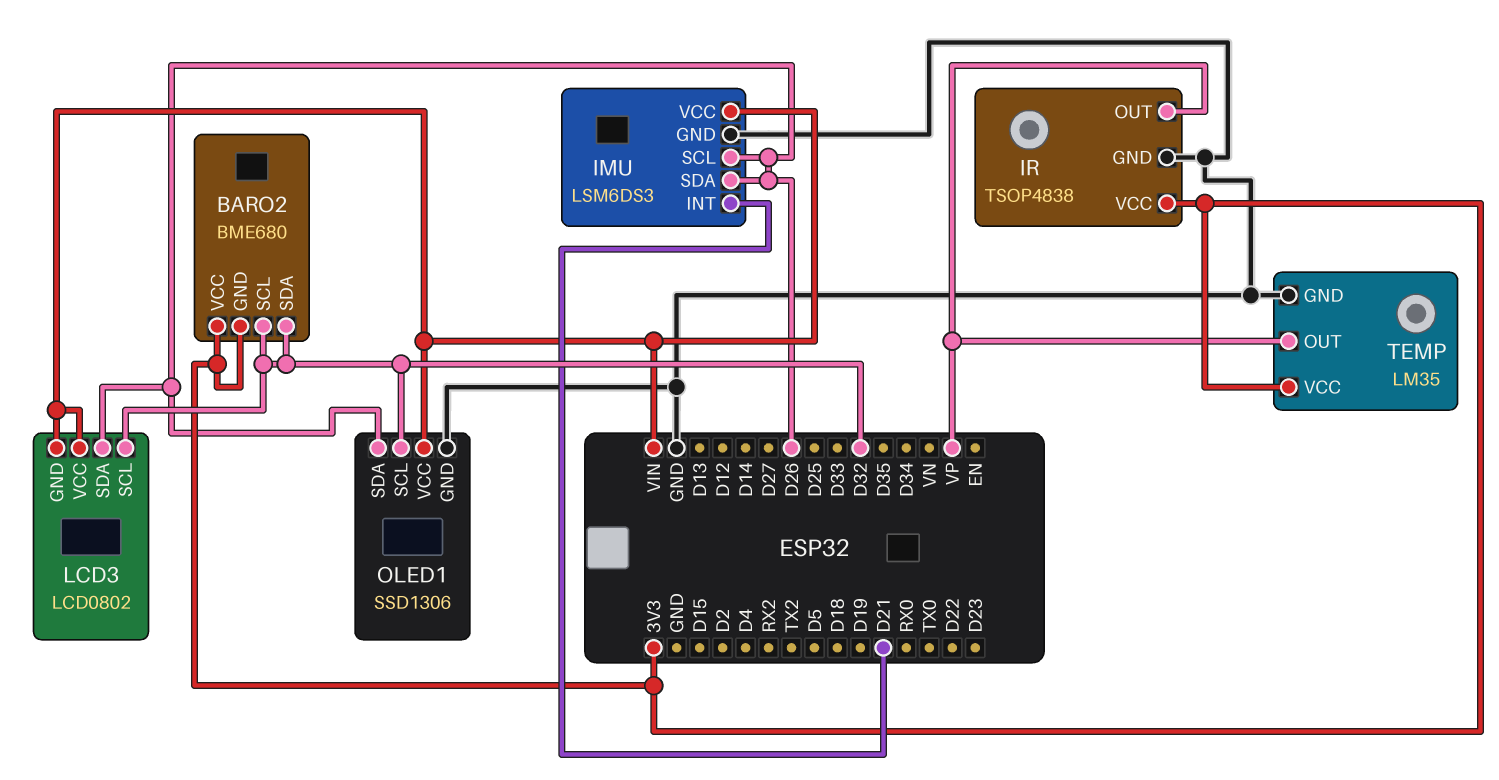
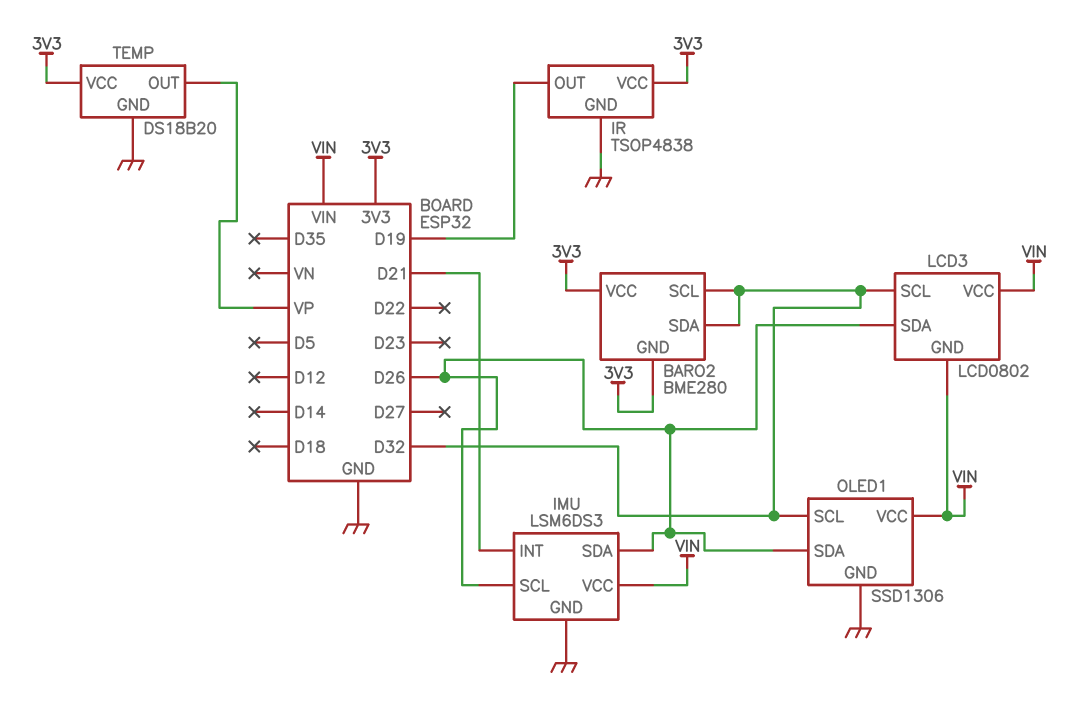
BARO2: BME680 -> BME280
IR pin OUT: VP -> D19
TEMP: LM35 -> DS18B20

